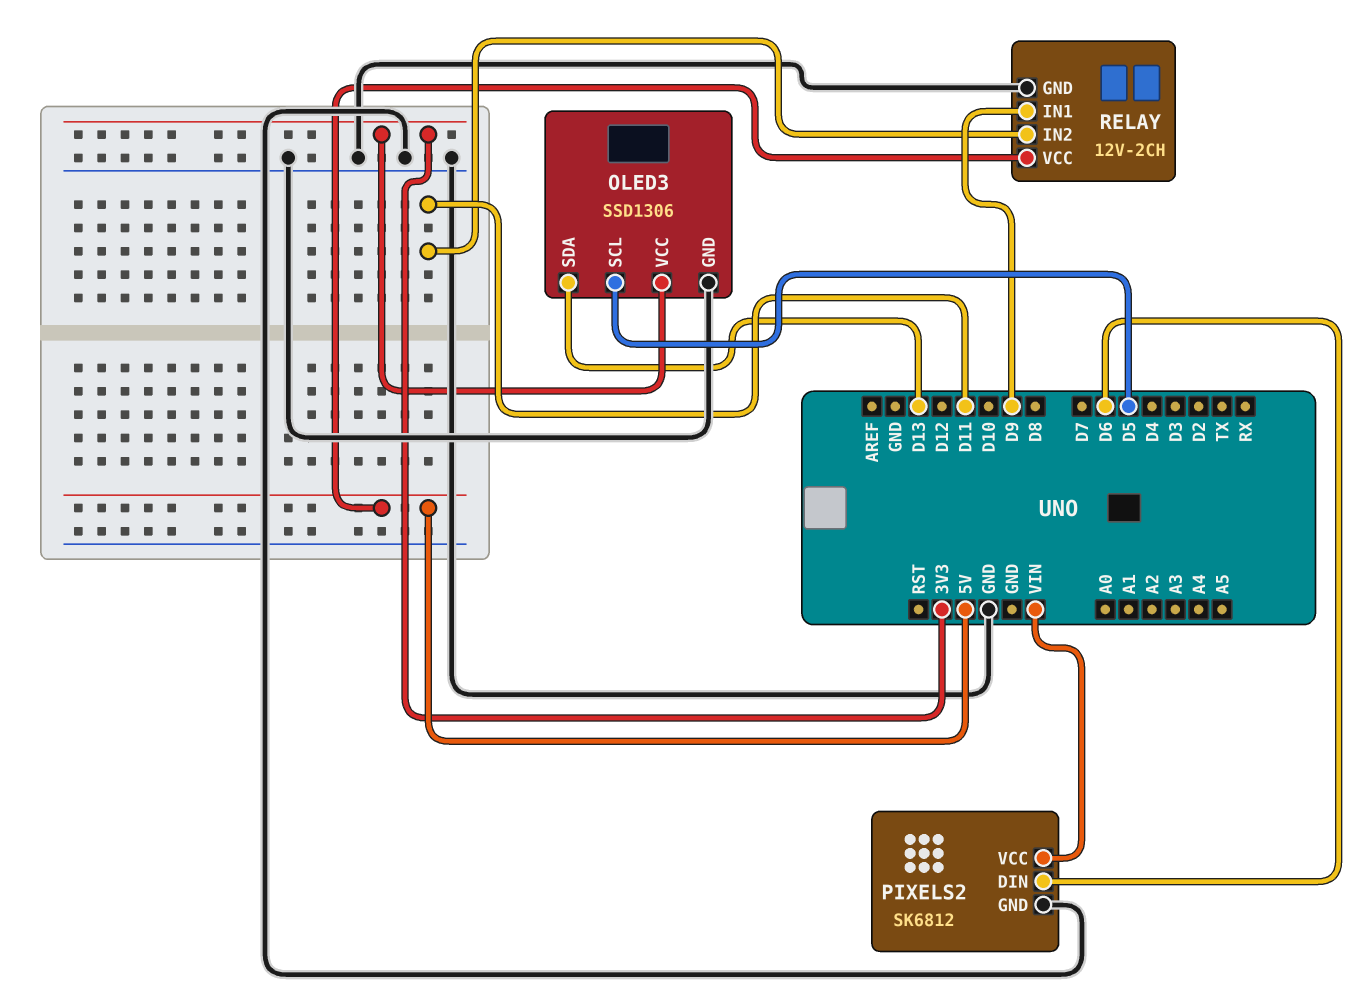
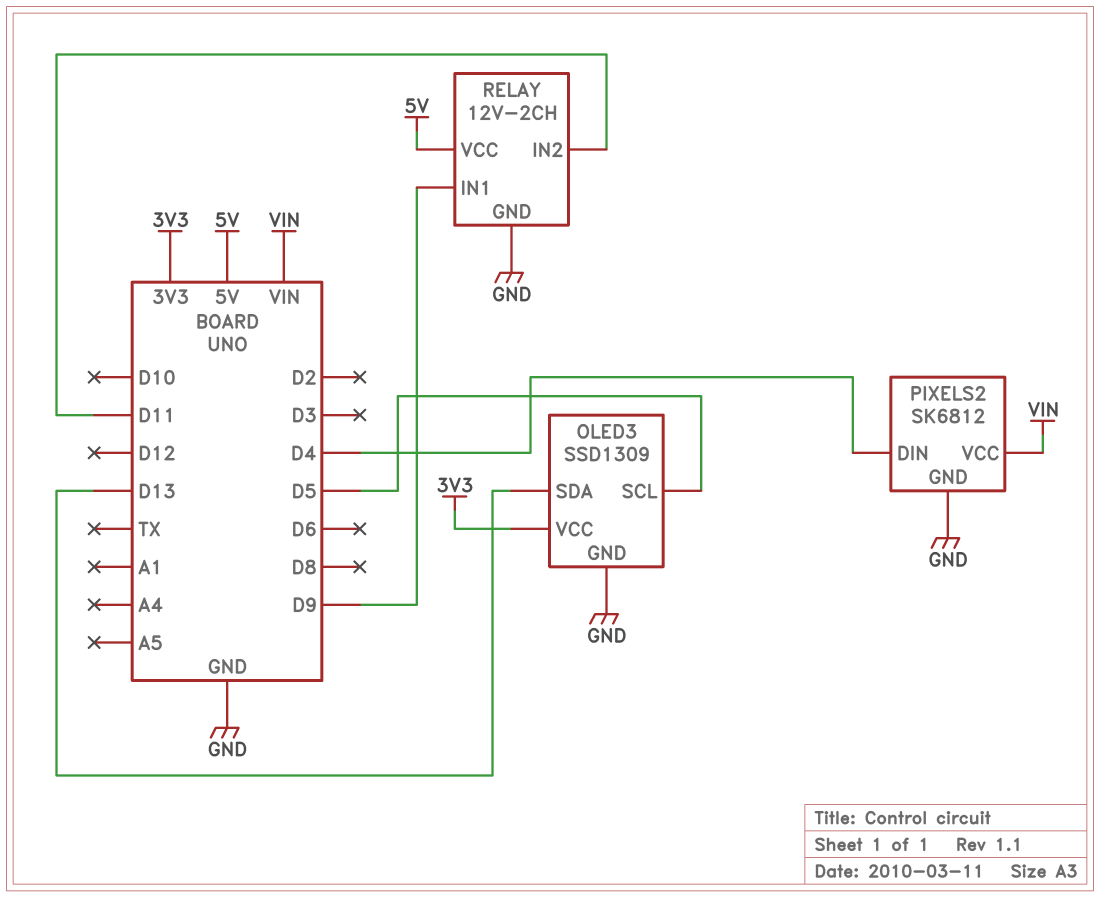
OLED3: SSD1306 -> SSD1309
PIXELS2 pin DIN: D6 -> D4

